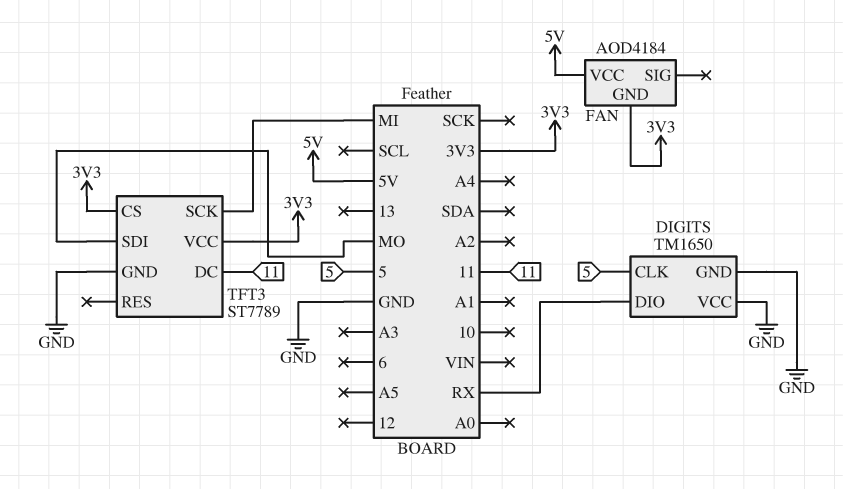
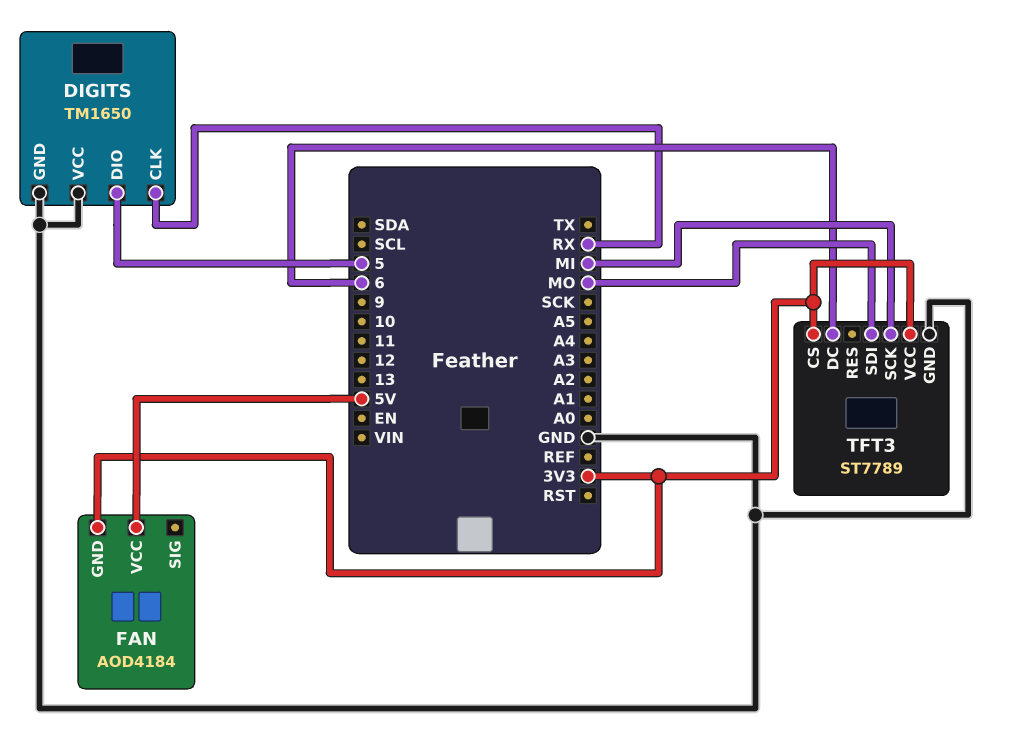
DIGITS pin CLK: 5 -> RX
DIGITS pin DIO: RX -> 5
TFT3 pin DC: 11 -> 6

